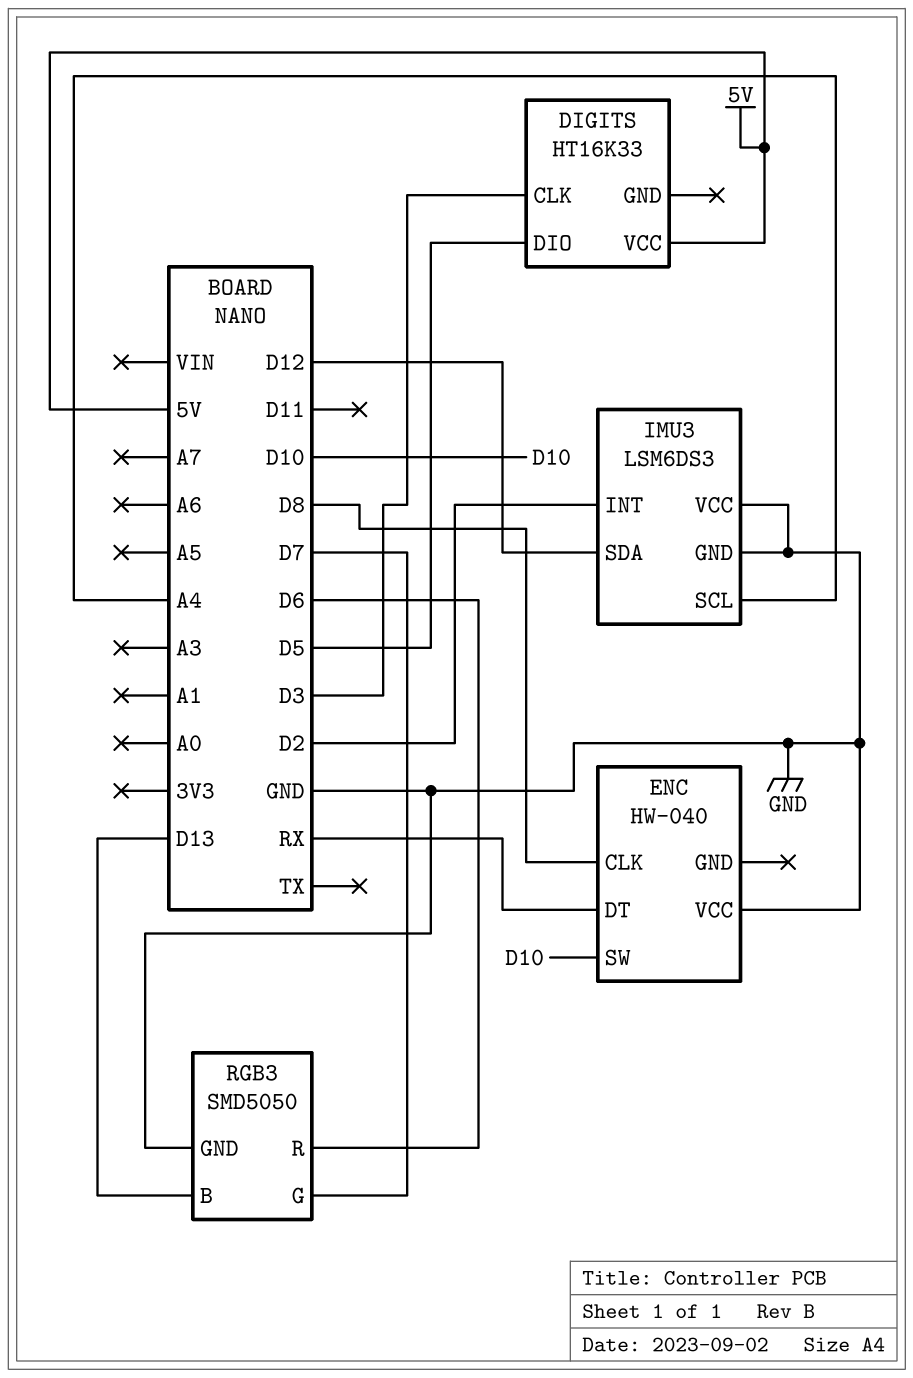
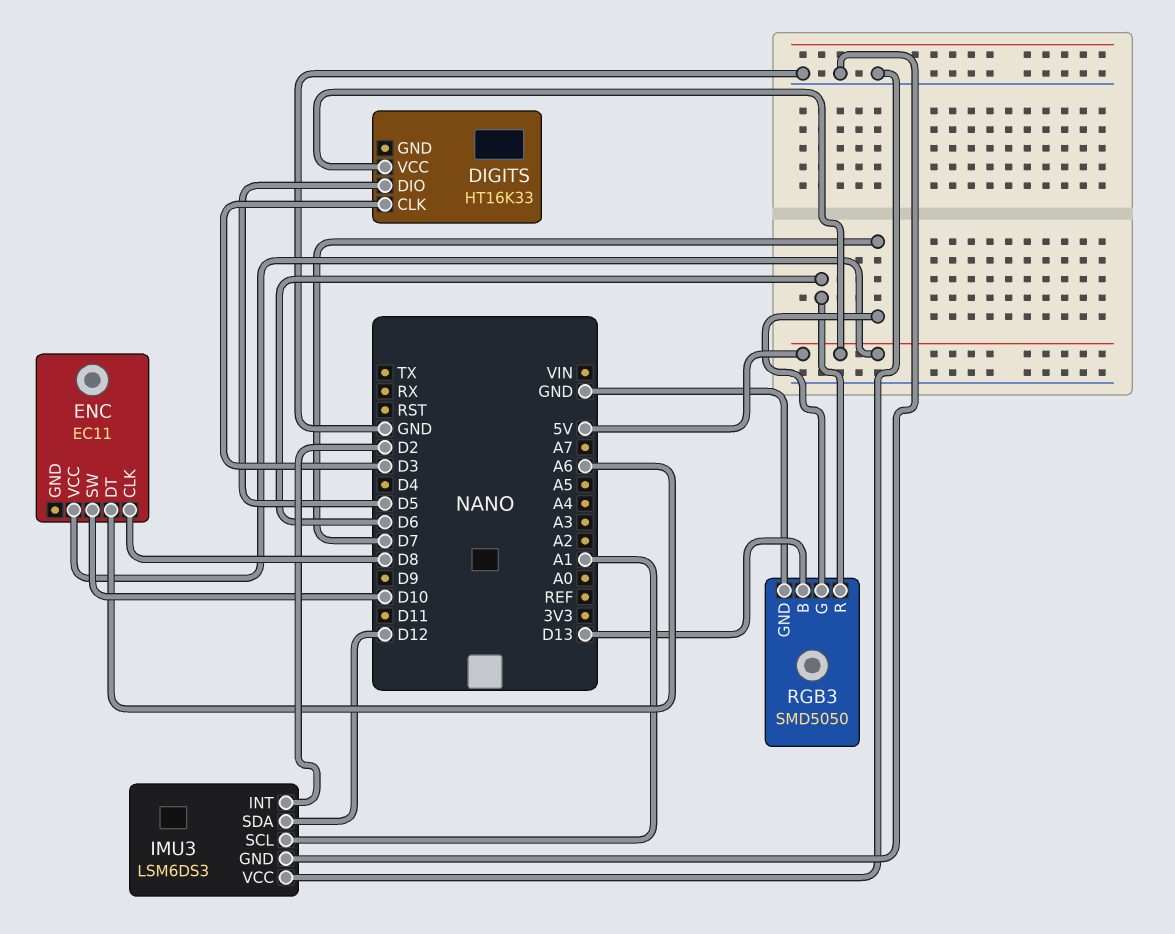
ENC: HW-040 -> EC11
ENC pin DT: RX -> A6
ENC pin VCC: GND -> 5V
IMU3 pin SCL: A4 -> A1

